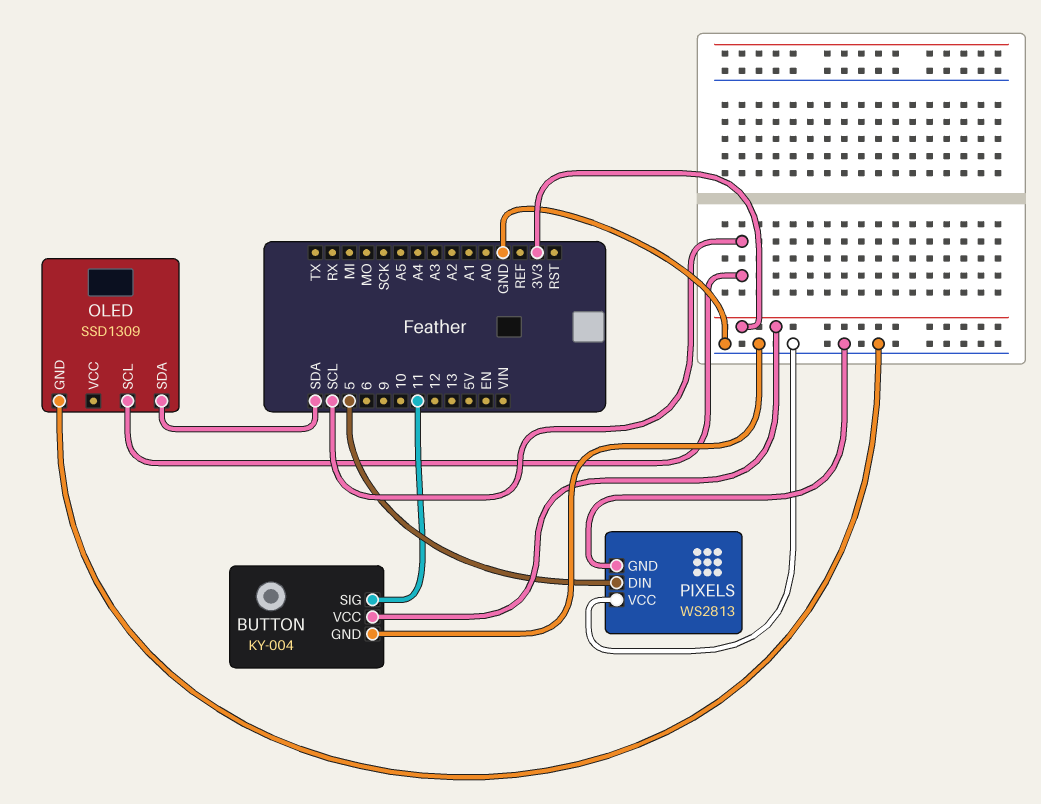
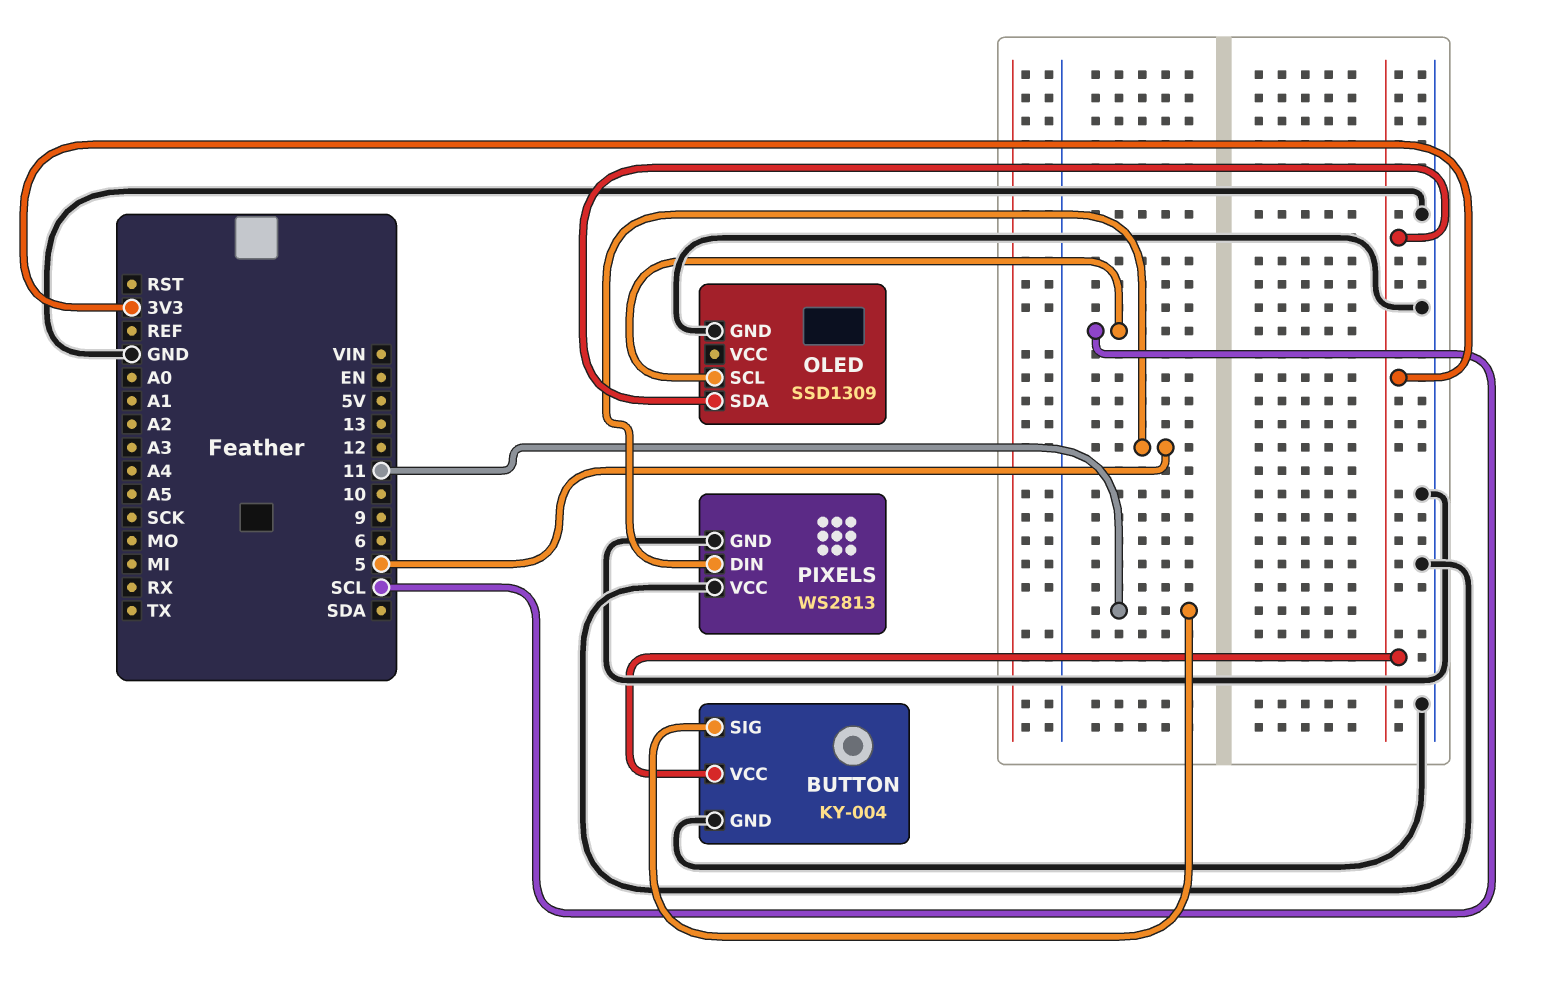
OLED pin SDA: SDA -> 3V3

